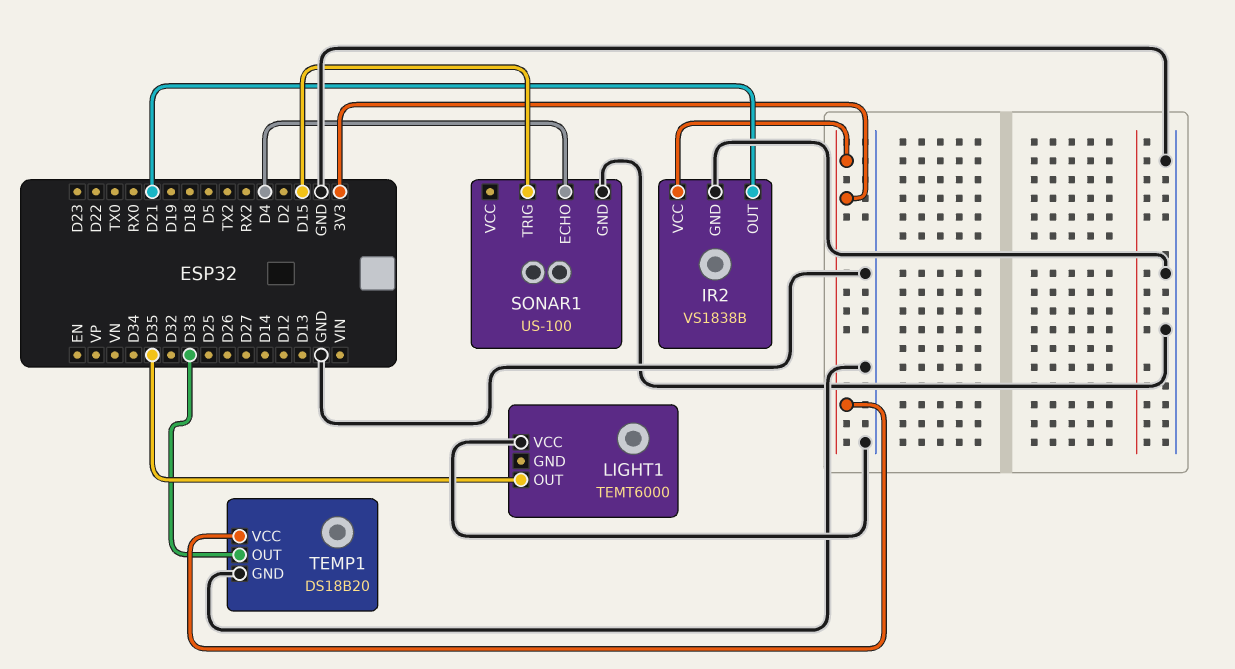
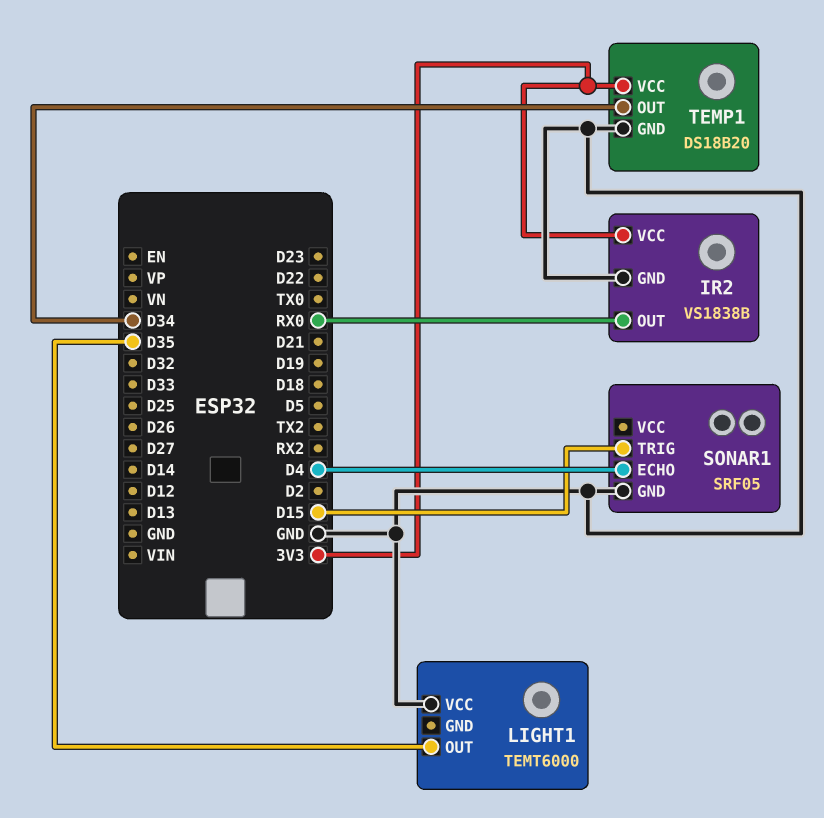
IR2 pin OUT: D21 -> RX0
SONAR1: US-100 -> SRF05
TEMP1 pin OUT: D33 -> D34

